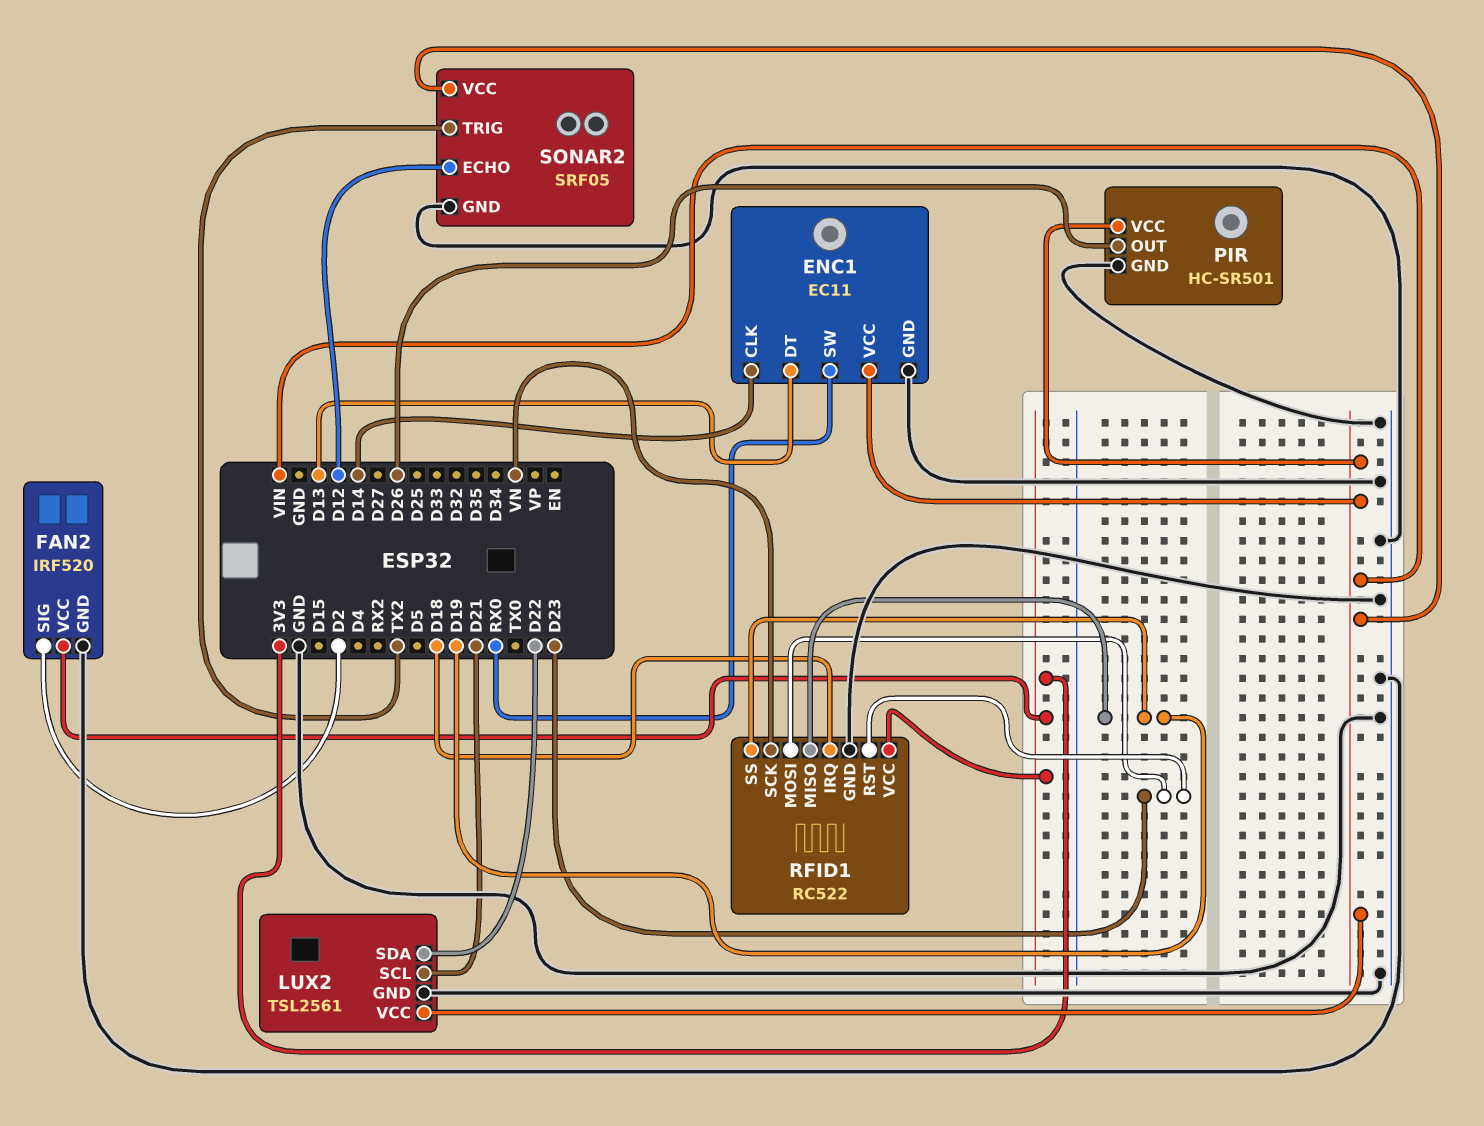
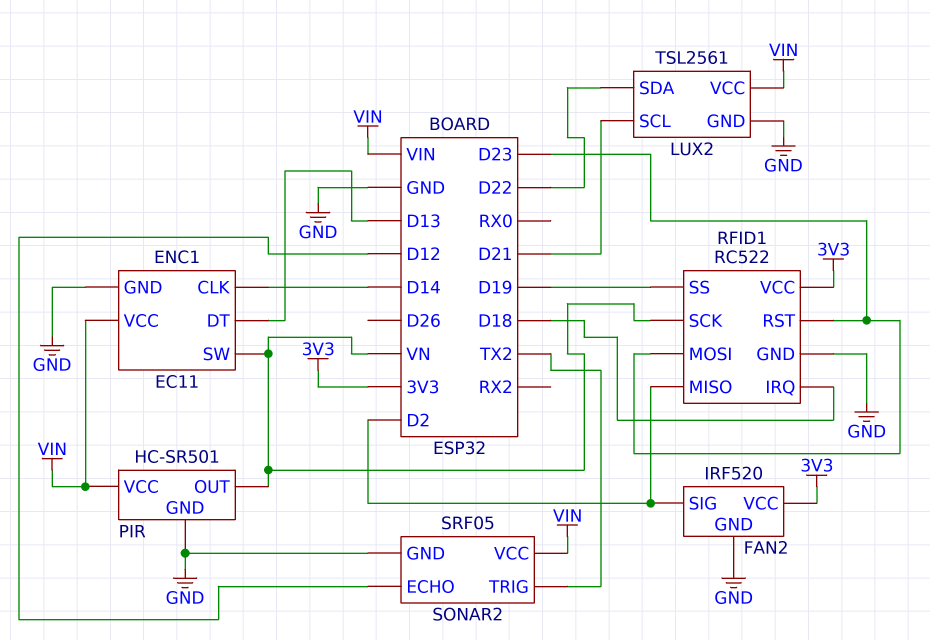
ENC1 pin SW: RX0 -> VN
PIR pin OUT: D26 -> VN
RFID1 pin MISO: D19 -> D2

